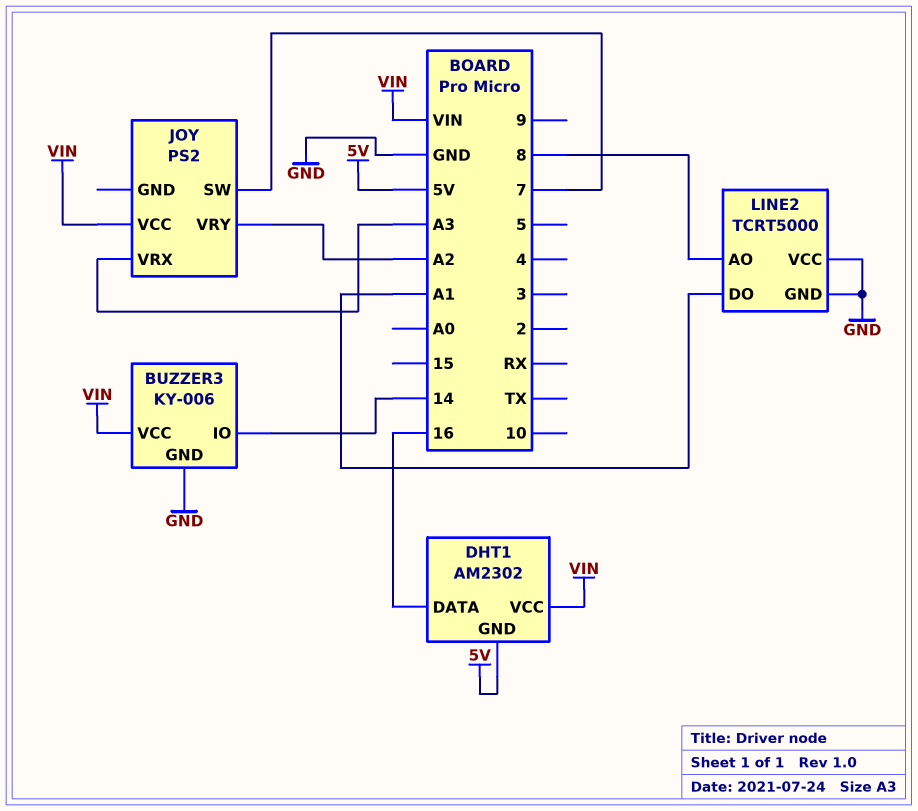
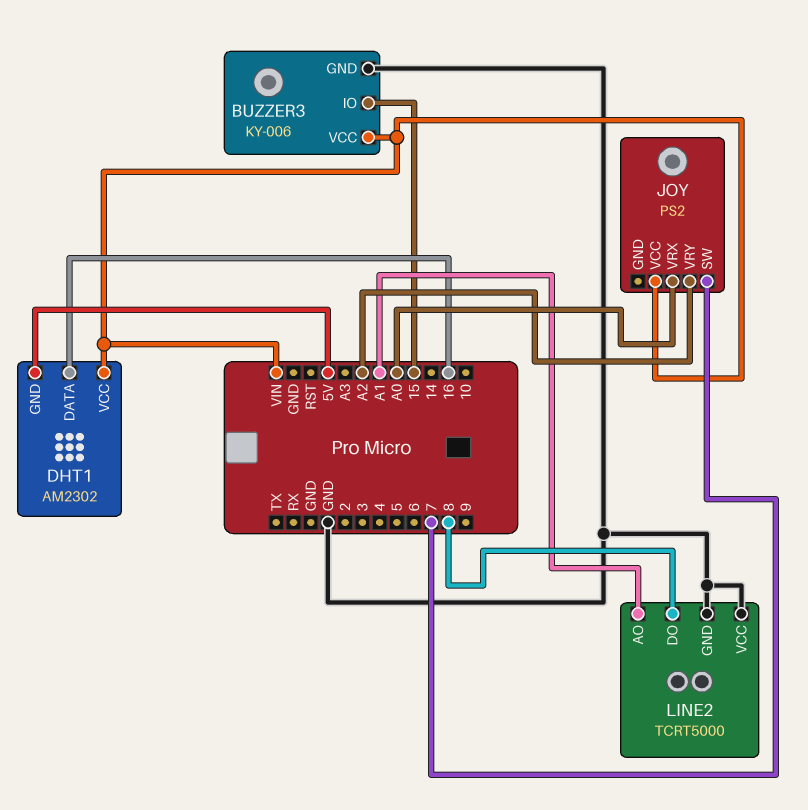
BUZZER3 pin IO: 14 -> 15
JOY pin VRX: A3 -> A0
LINE2 pin AO: 8 -> A1
LINE2 pin DO: A1 -> 8

